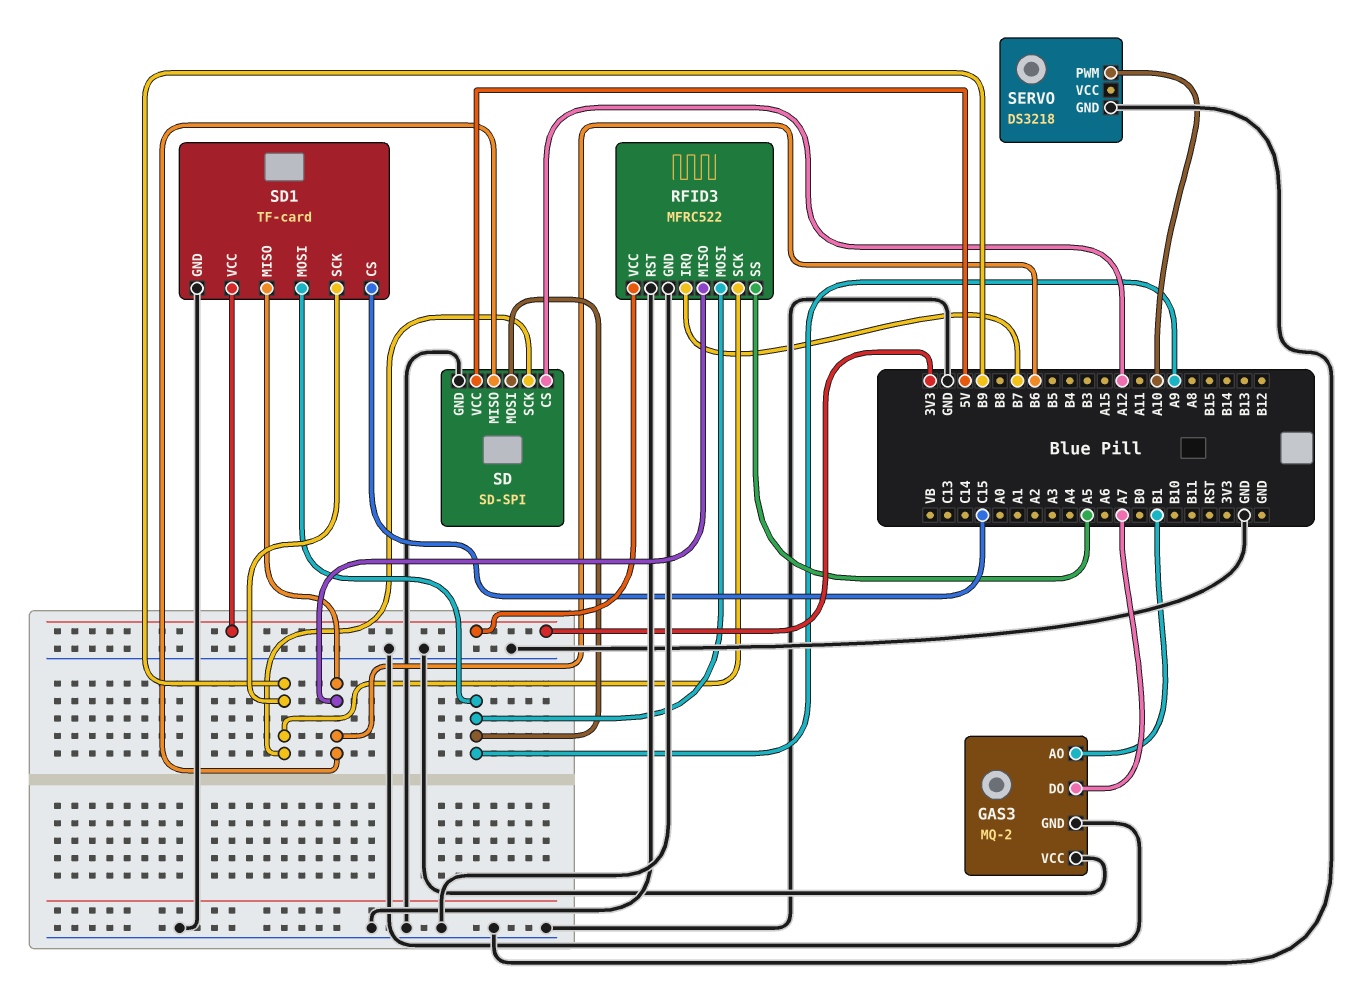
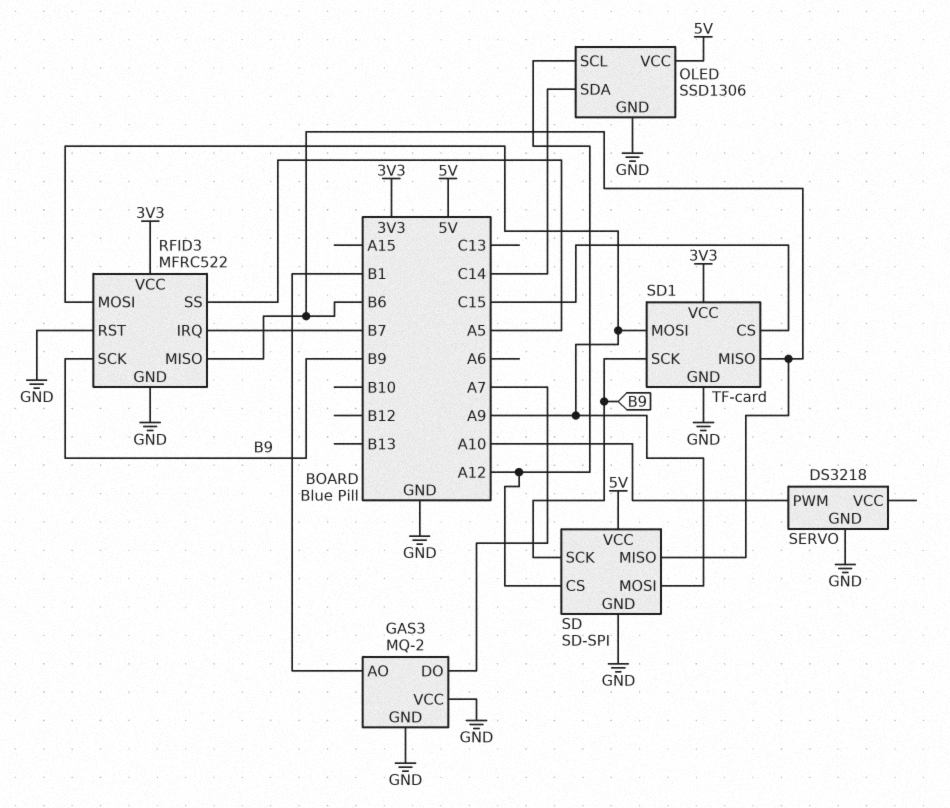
OLED: none -> SSD1306
OLED pin GND: none -> GND
OLED pin SCL: none -> A12
OLED pin SDA: none -> C14
OLED pin VCC: none -> 5V

